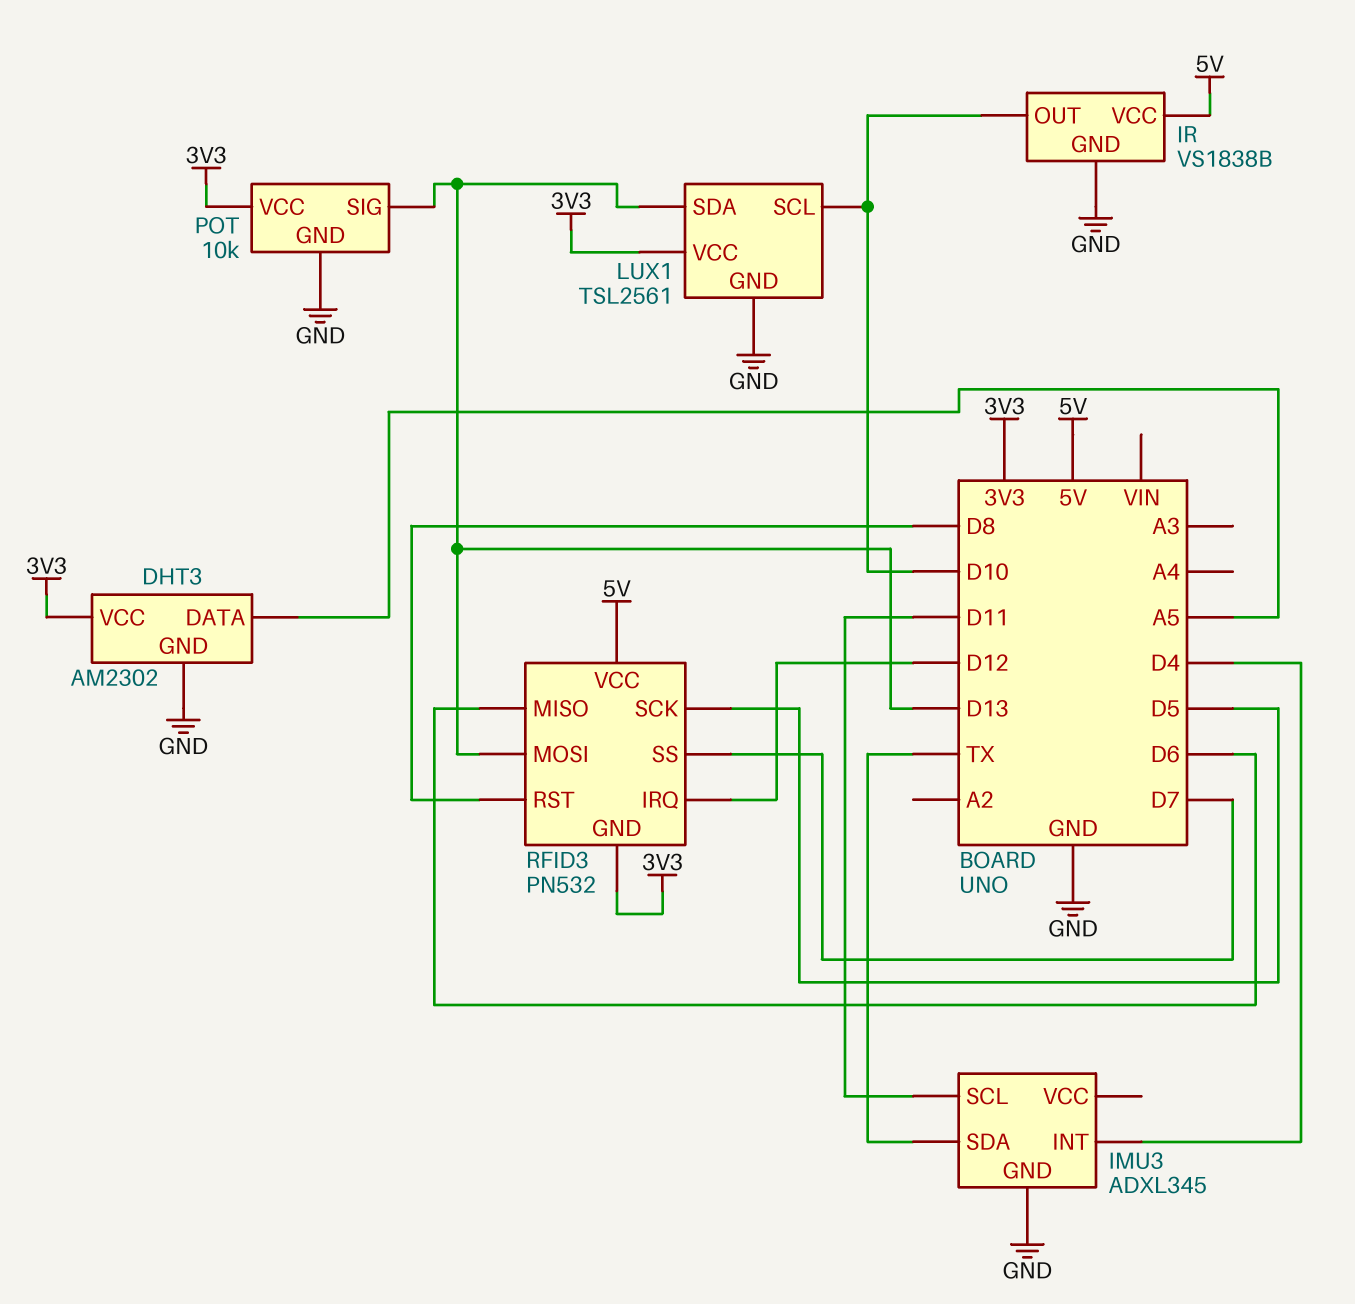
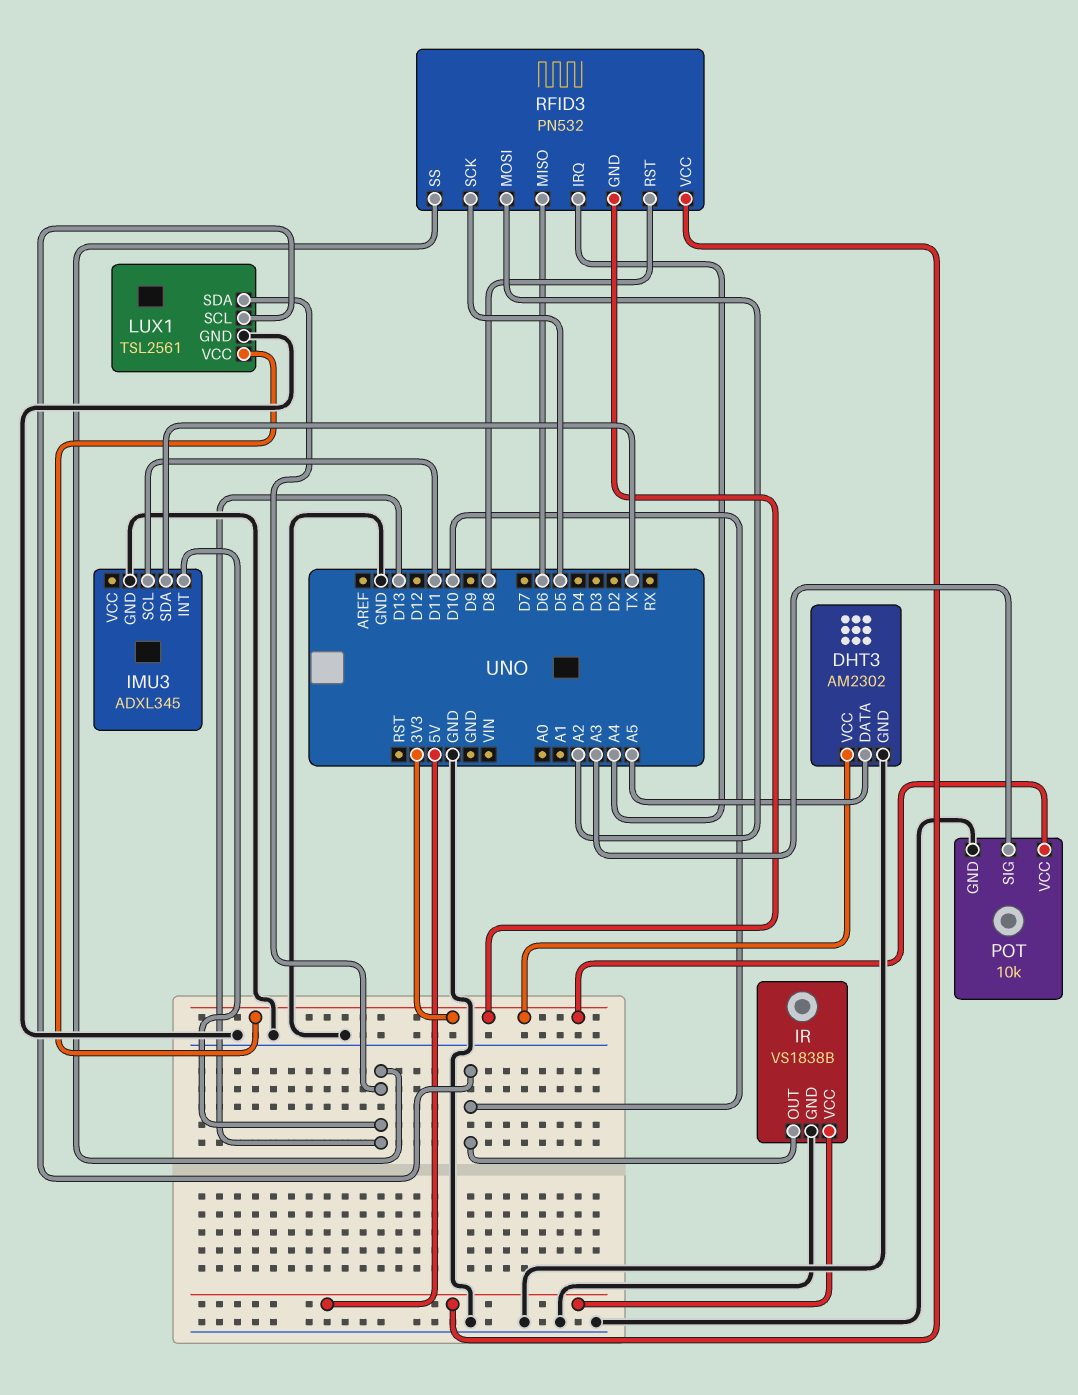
IMU3 pin INT: D4 -> D13
POT pin SIG: D13 -> A3
RFID3 pin IRQ: D12 -> A4
RFID3 pin MOSI: D13 -> A2
RFID3 pin SS: D7 -> D13

